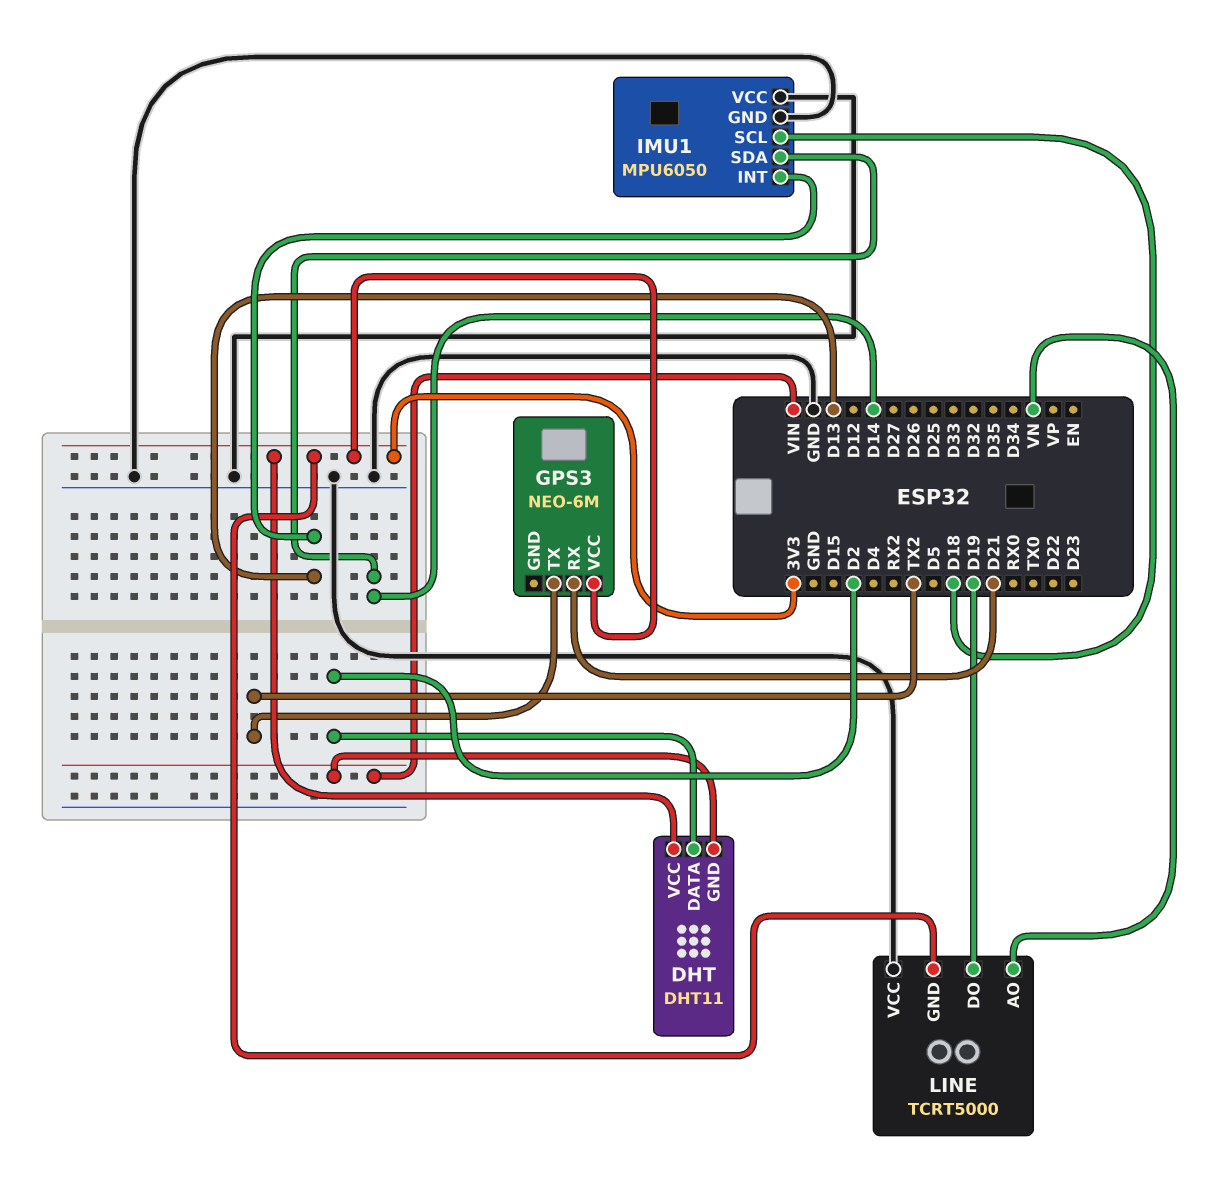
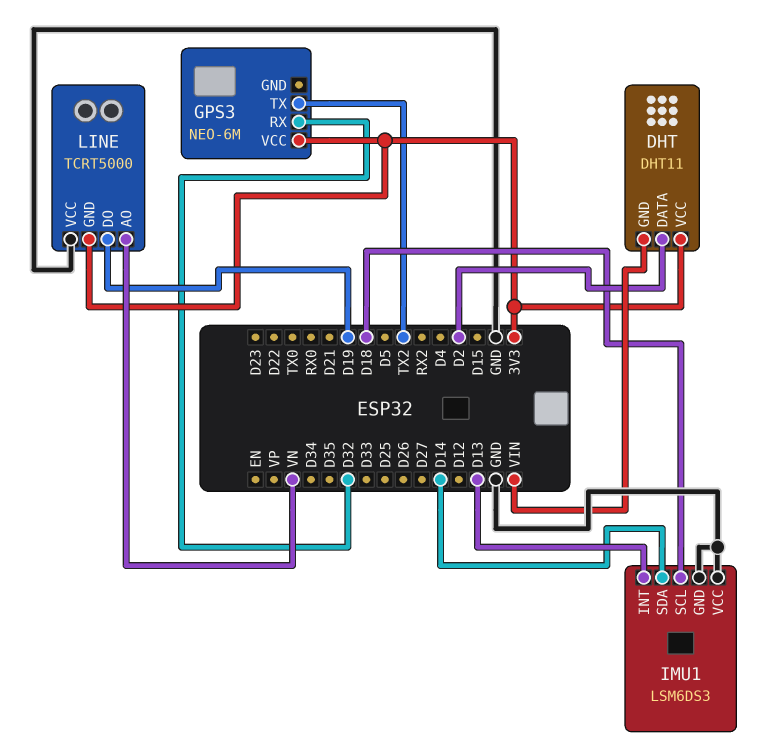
GPS3 pin RX: D21 -> D32
IMU1: MPU6050 -> LSM6DS3

